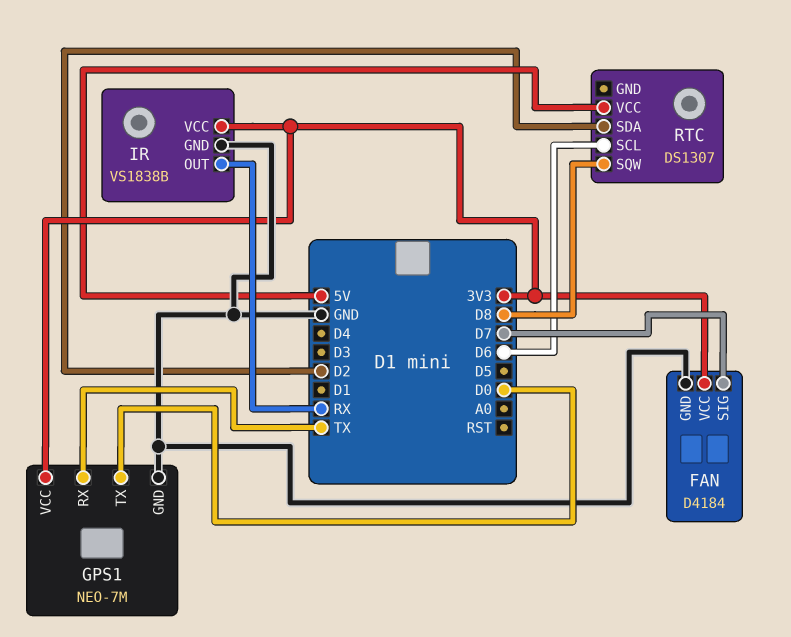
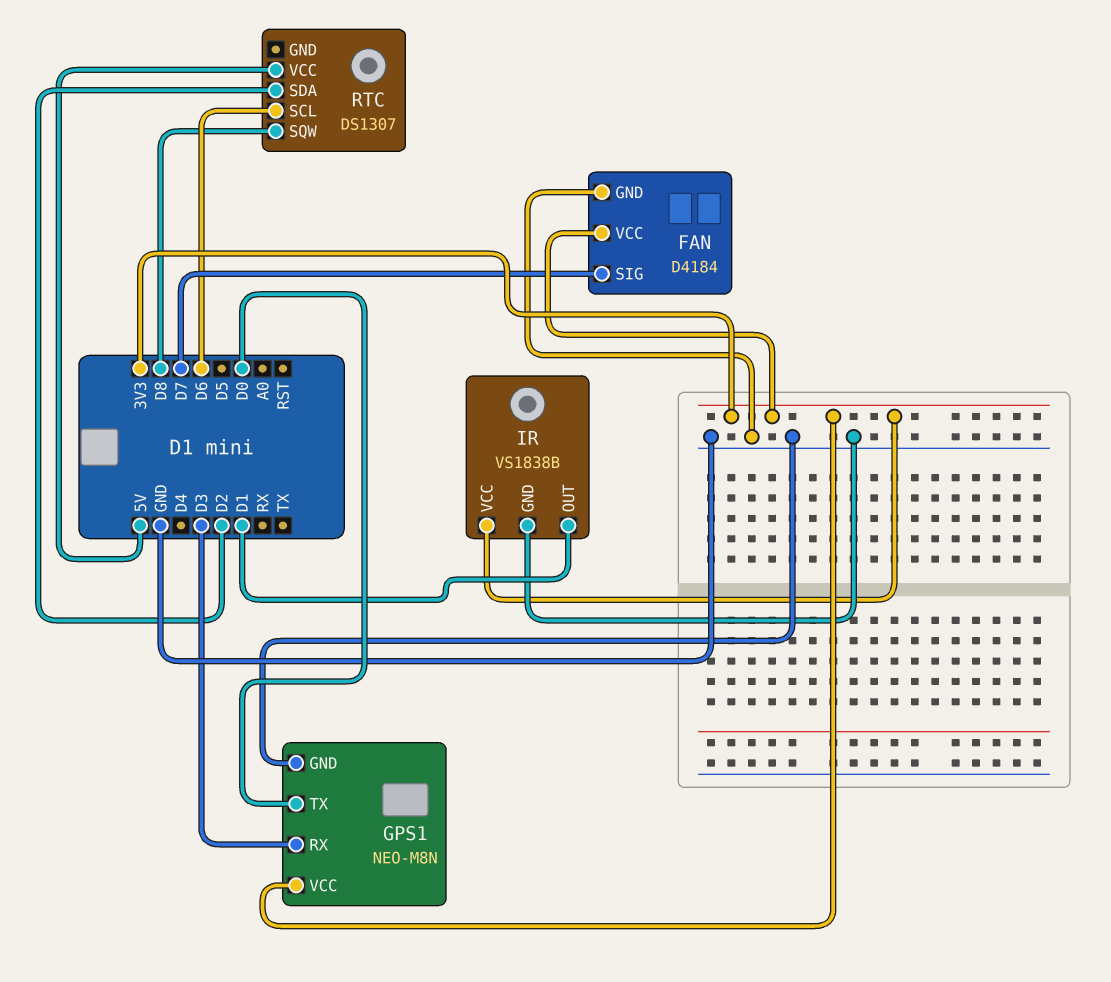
GPS1: NEO-7M -> NEO-M8N
GPS1 pin RX: TX -> D3
IR pin OUT: RX -> D1

